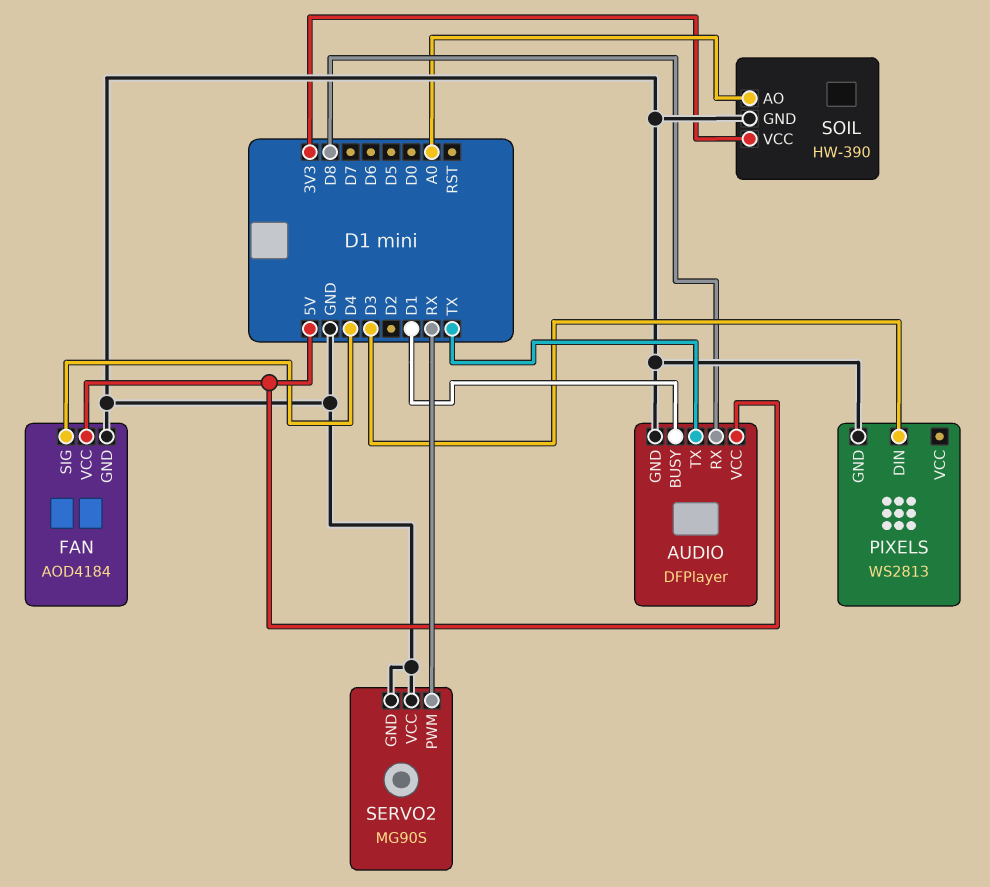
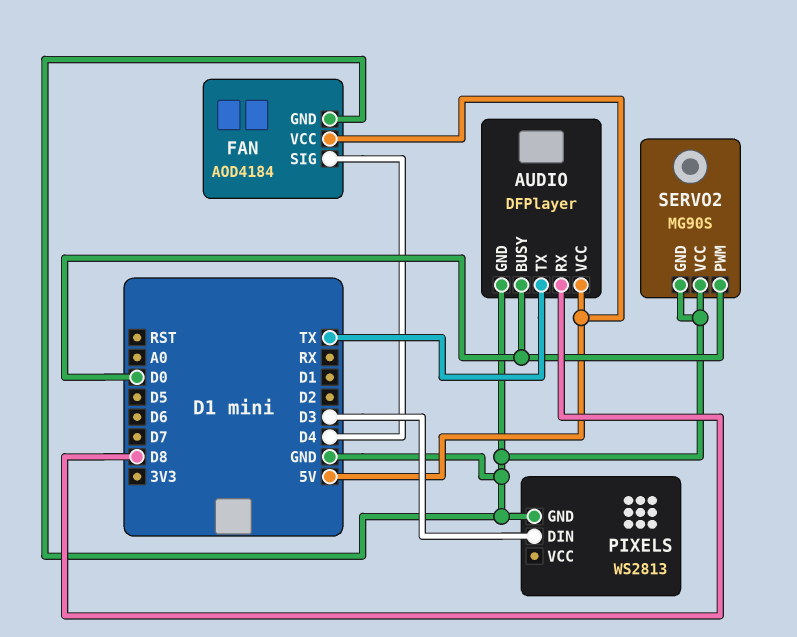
AUDIO pin BUSY: D1 -> D0
SERVO2 pin PWM: RX -> D0
SOIL: HW-390 -> none
SOIL pin AO: A0 -> none
SOIL pin GND: GND -> none
SOIL pin VCC: 3V3 -> none

